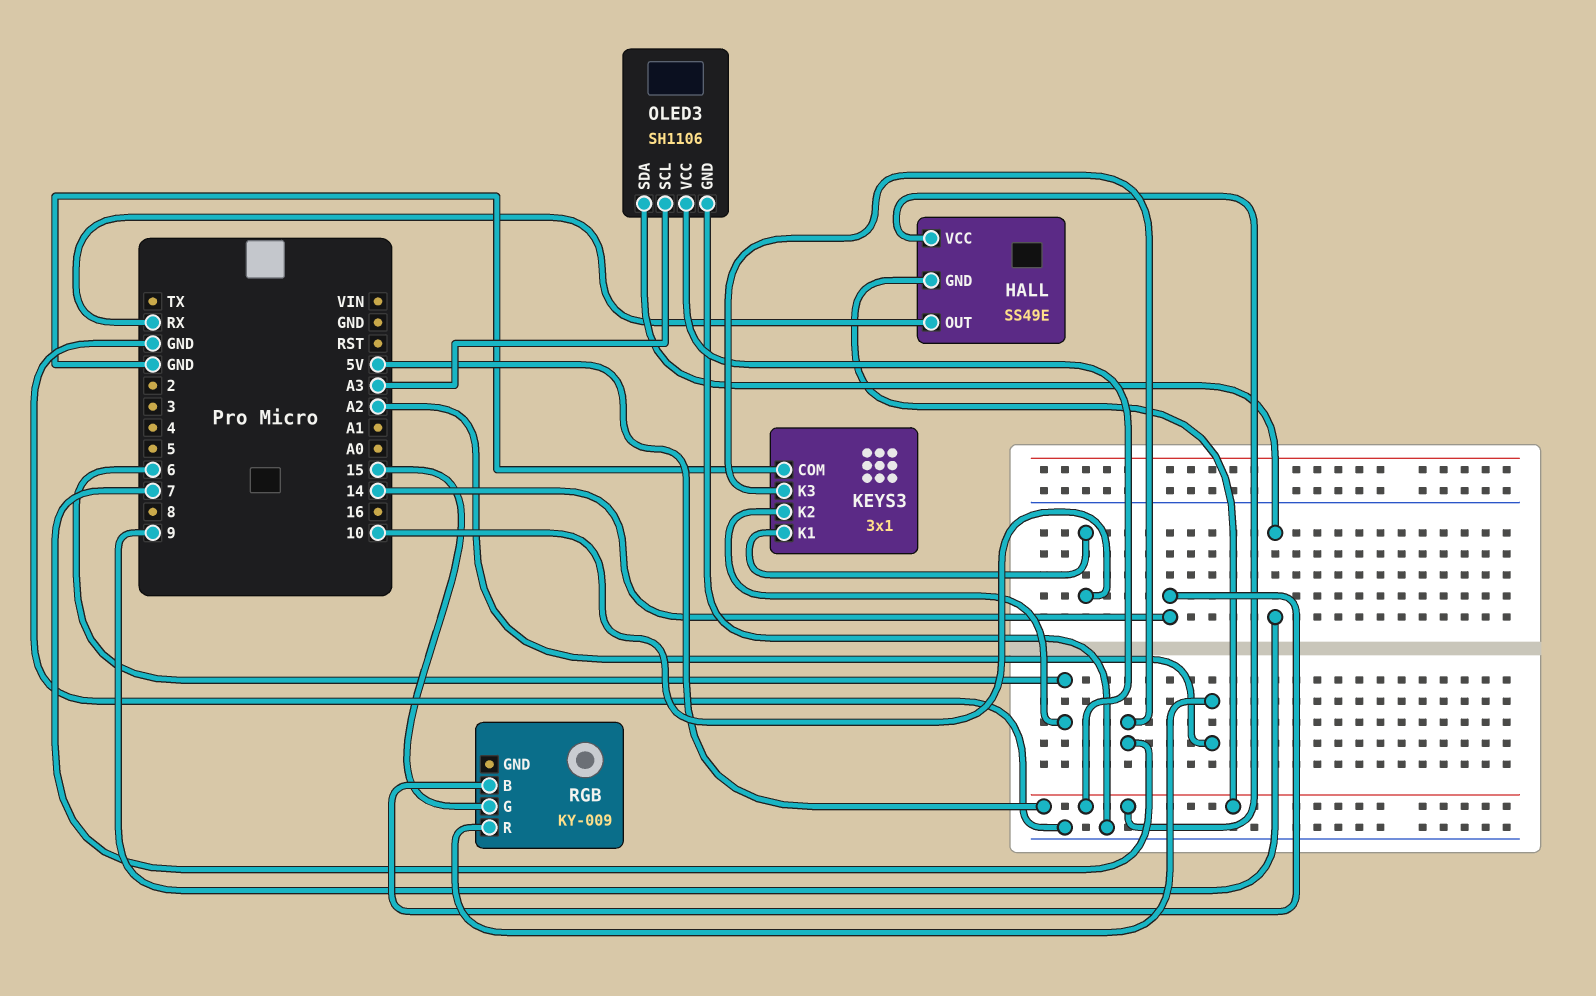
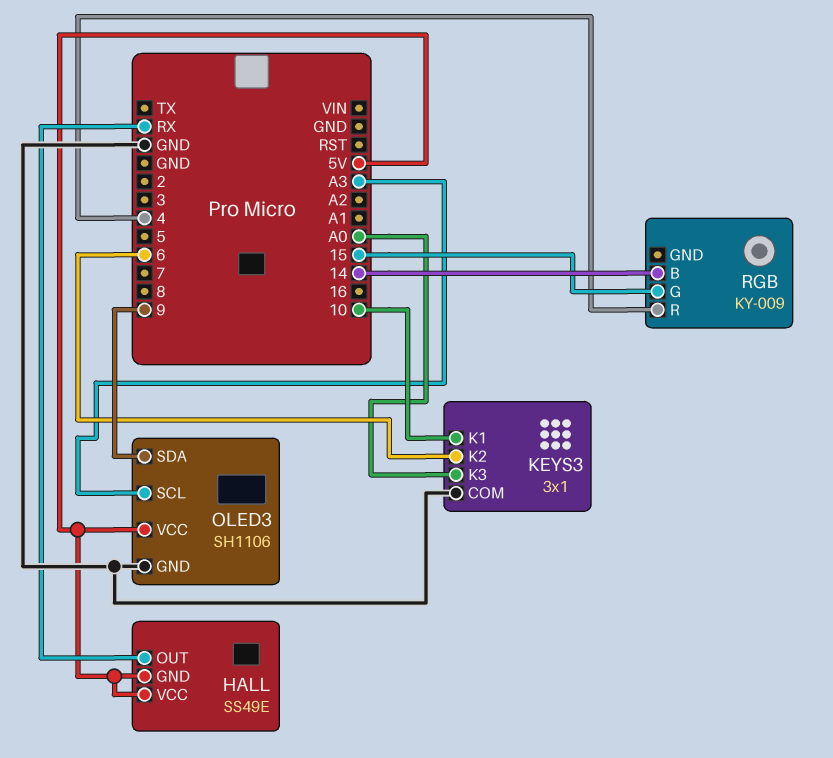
KEYS3 pin K3: 7 -> A0
RGB pin R: A2 -> 4

